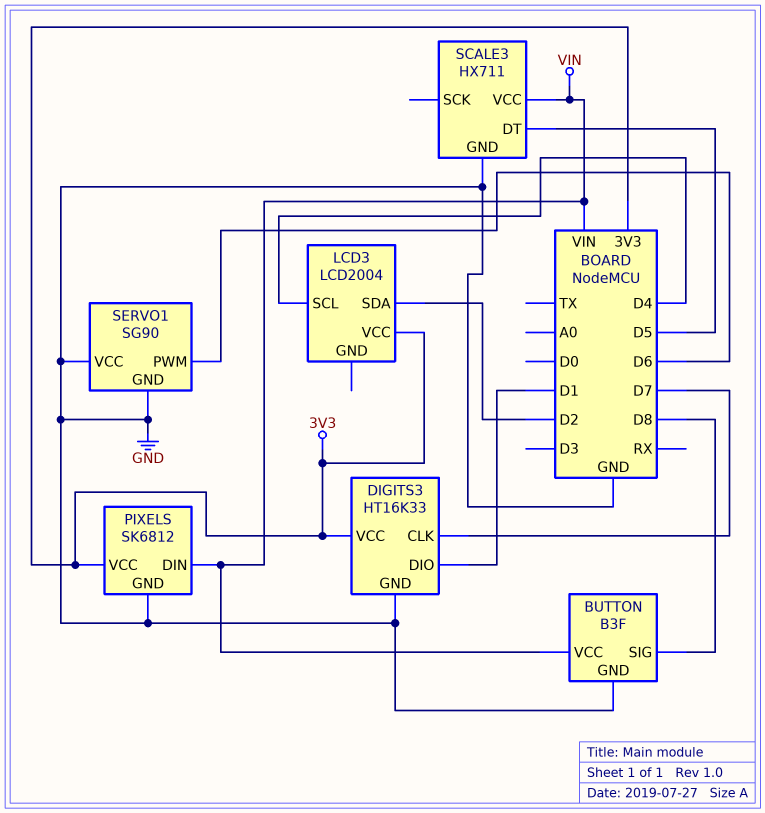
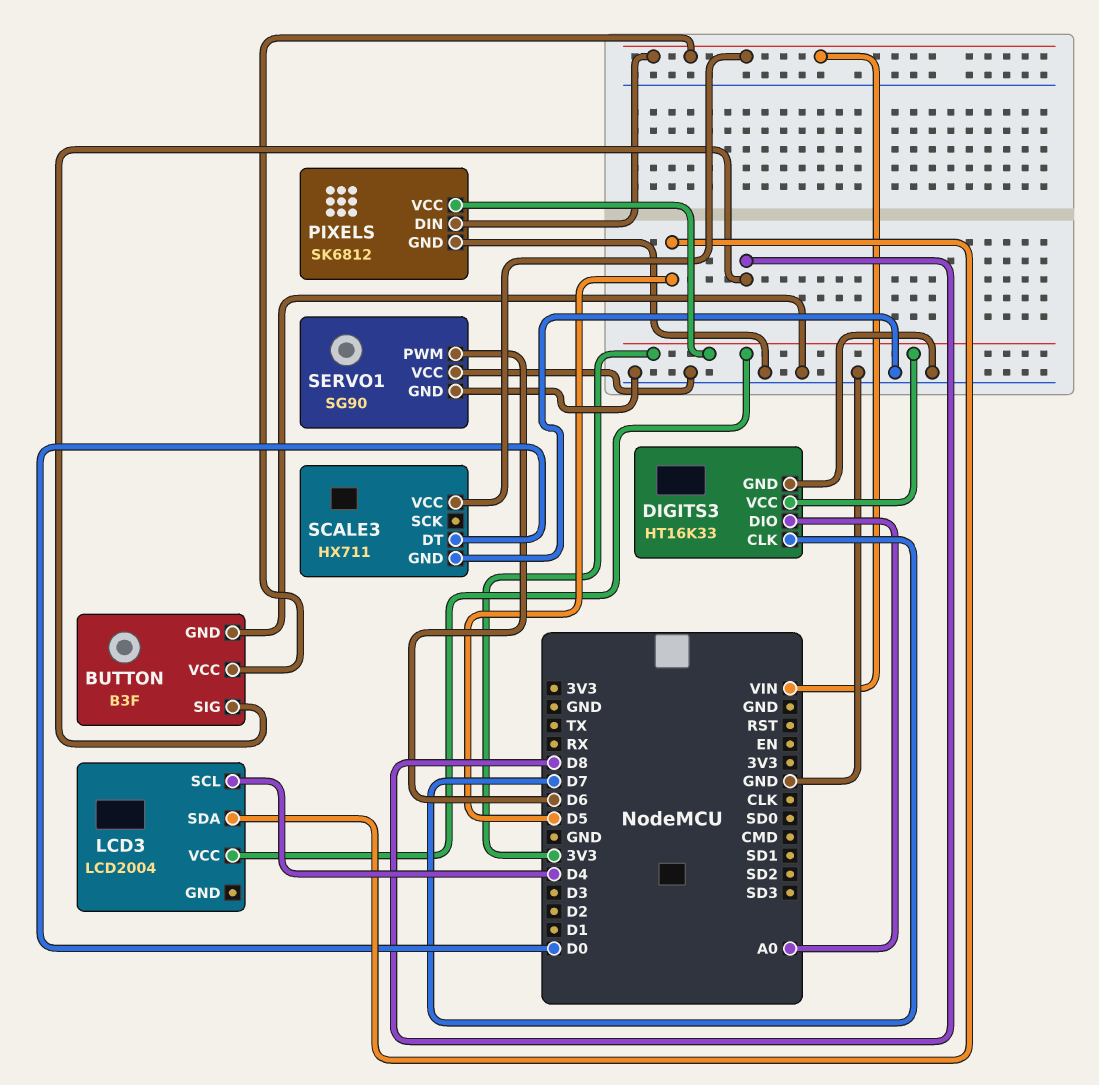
DIGITS3 pin DIO: D1 -> A0
LCD3 pin SDA: D2 -> D5
SCALE3 pin DT: D5 -> D0

